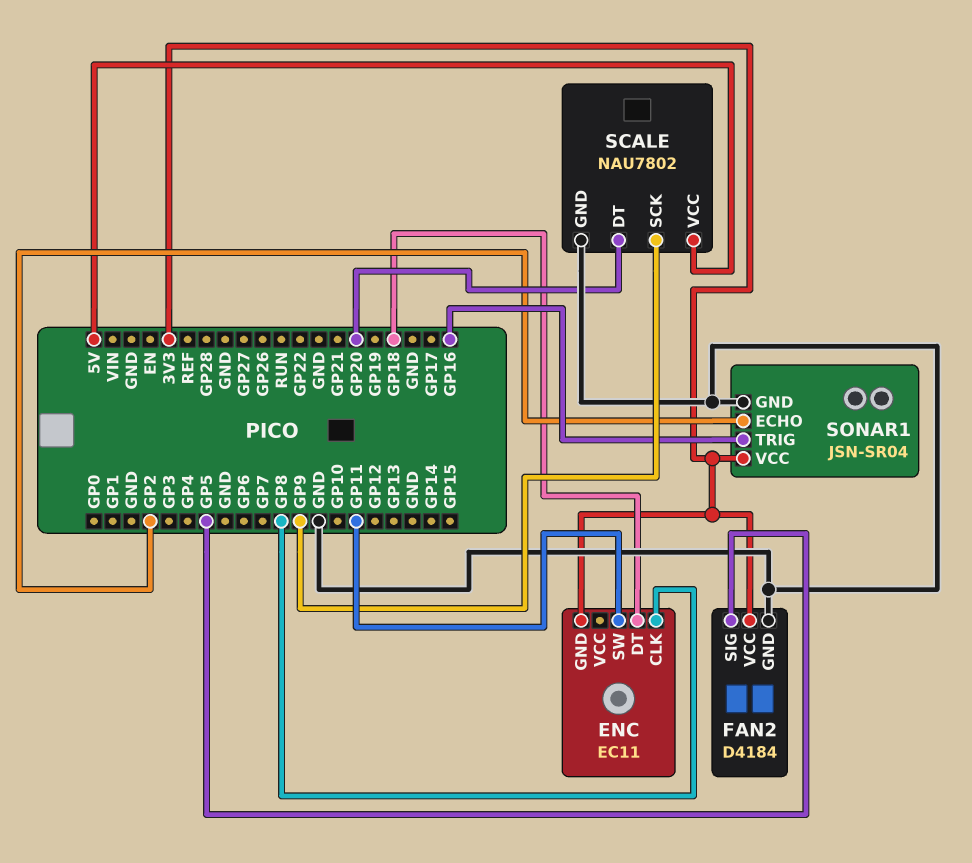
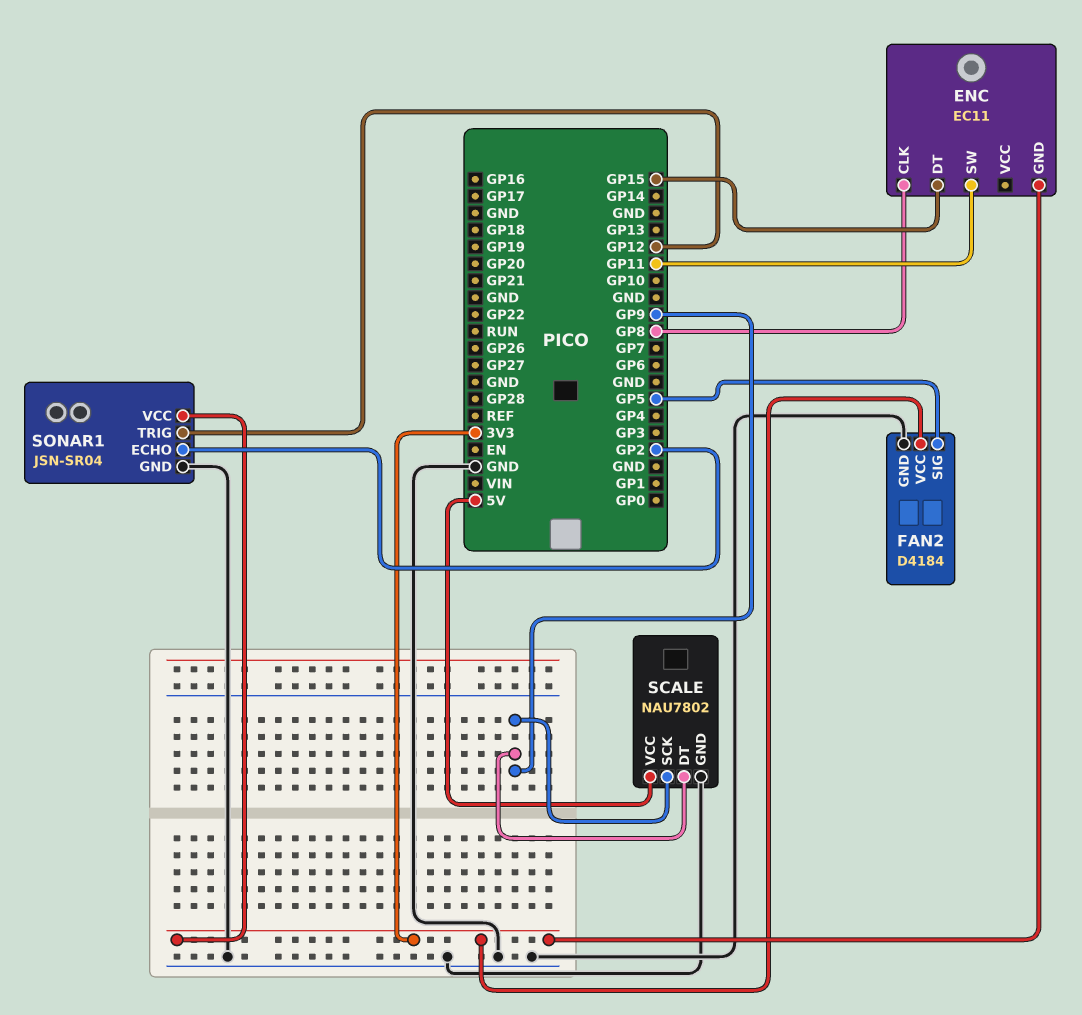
ENC pin DT: GP18 -> GP15
SCALE pin DT: GP20 -> GP9
SONAR1 pin TRIG: GP16 -> GP12

